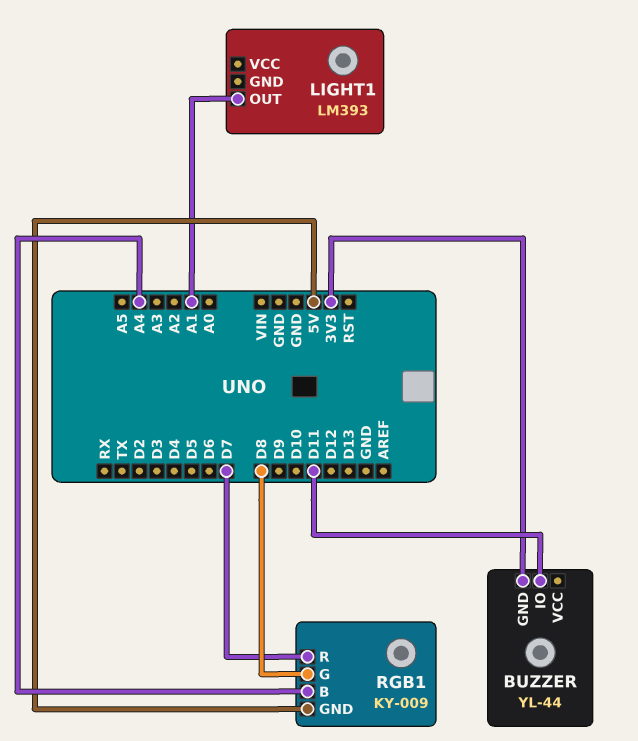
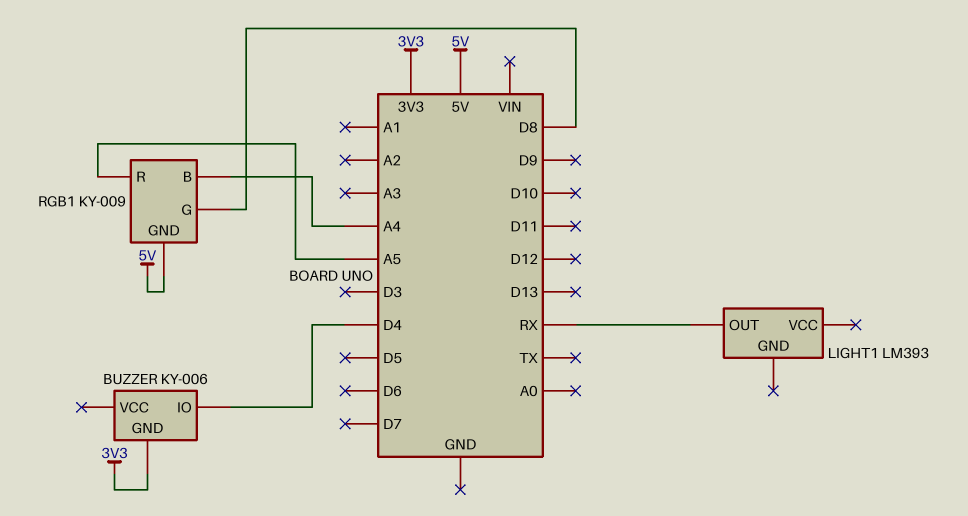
BUZZER: YL-44 -> KY-006
BUZZER pin IO: D11 -> D4
LIGHT1 pin OUT: A1 -> RX
RGB1 pin R: D7 -> A5

